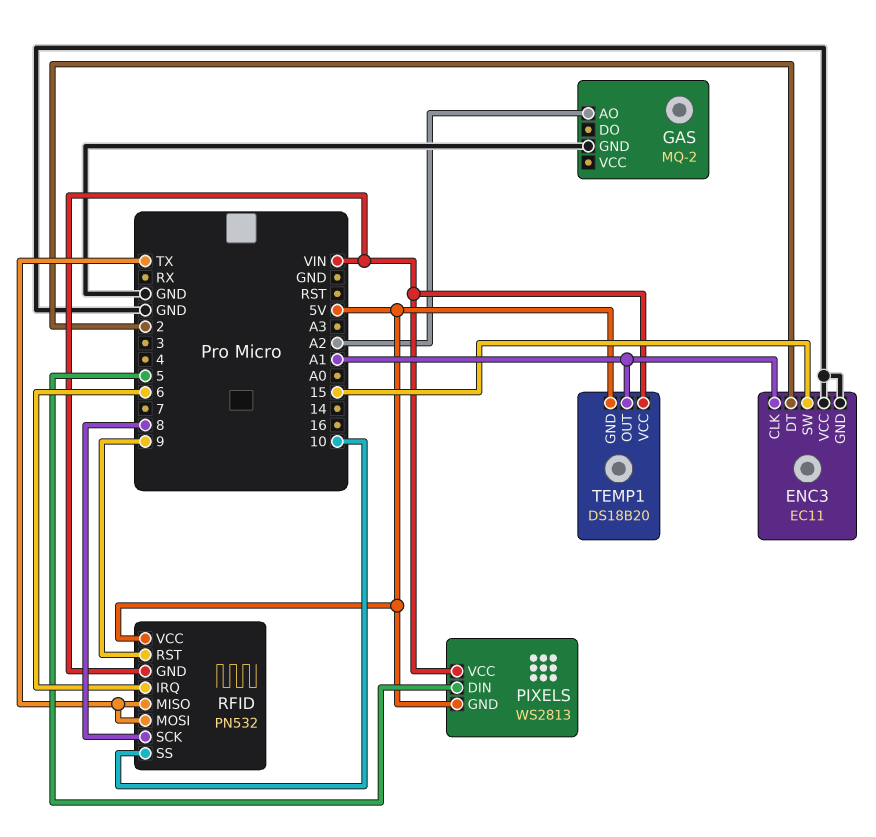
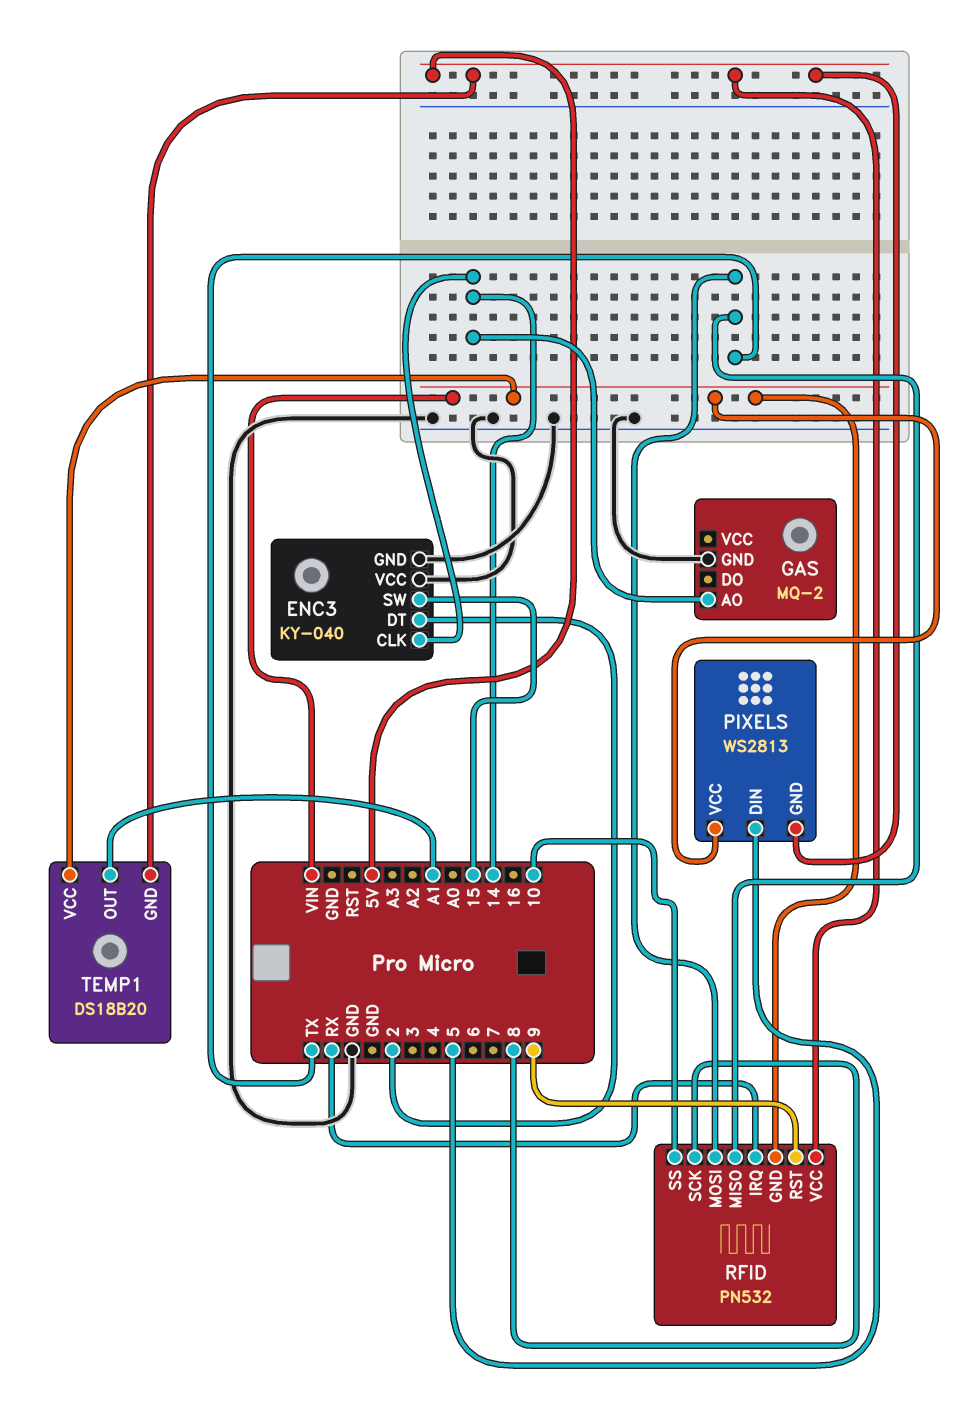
ENC3: EC11 -> KY-040
ENC3 pin CLK: A1 -> 14
GAS pin AO: A2 -> 14
RFID pin IRQ: 6 -> RX

